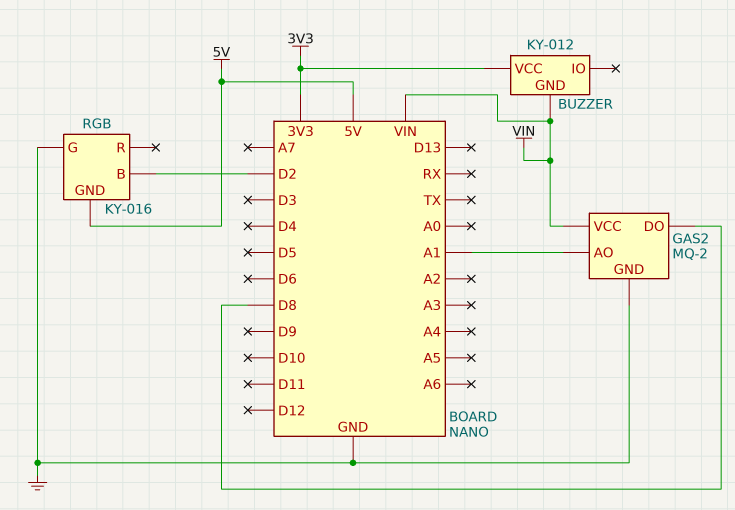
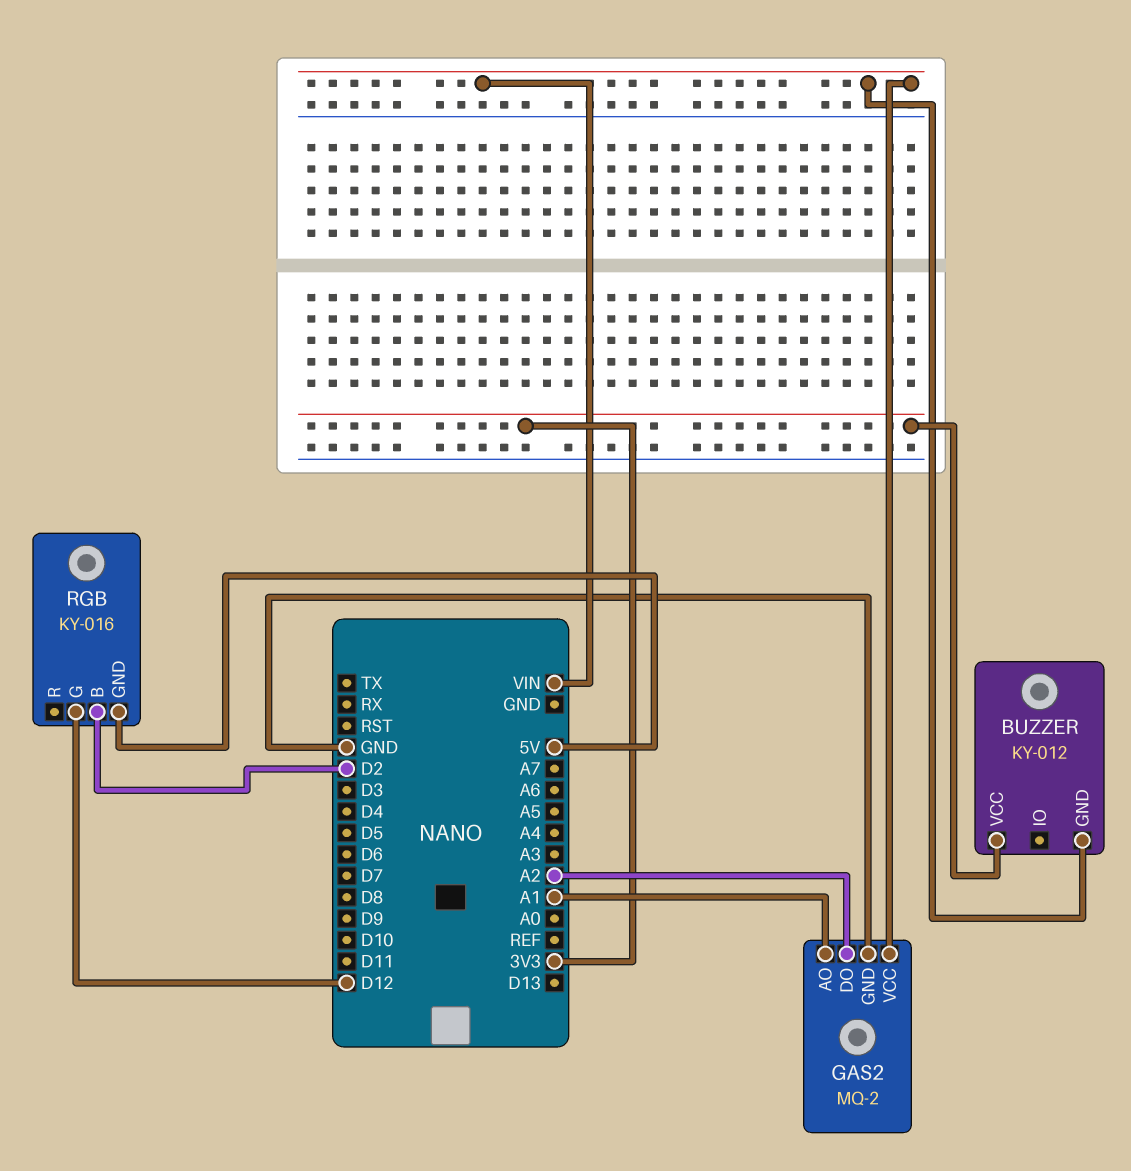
GAS2 pin DO: D8 -> A2
RGB pin G: GND -> D12

